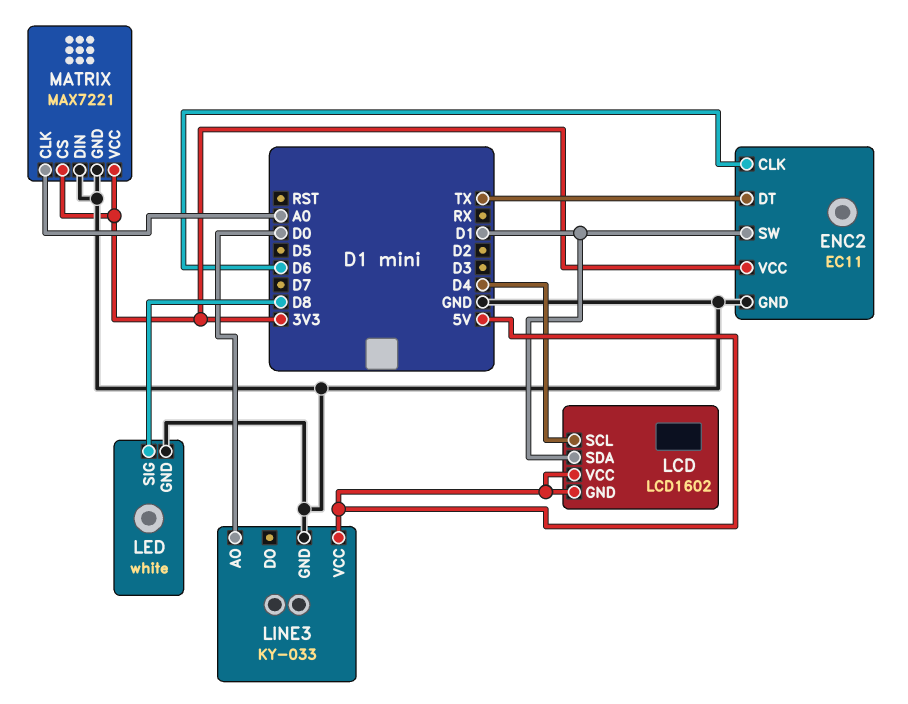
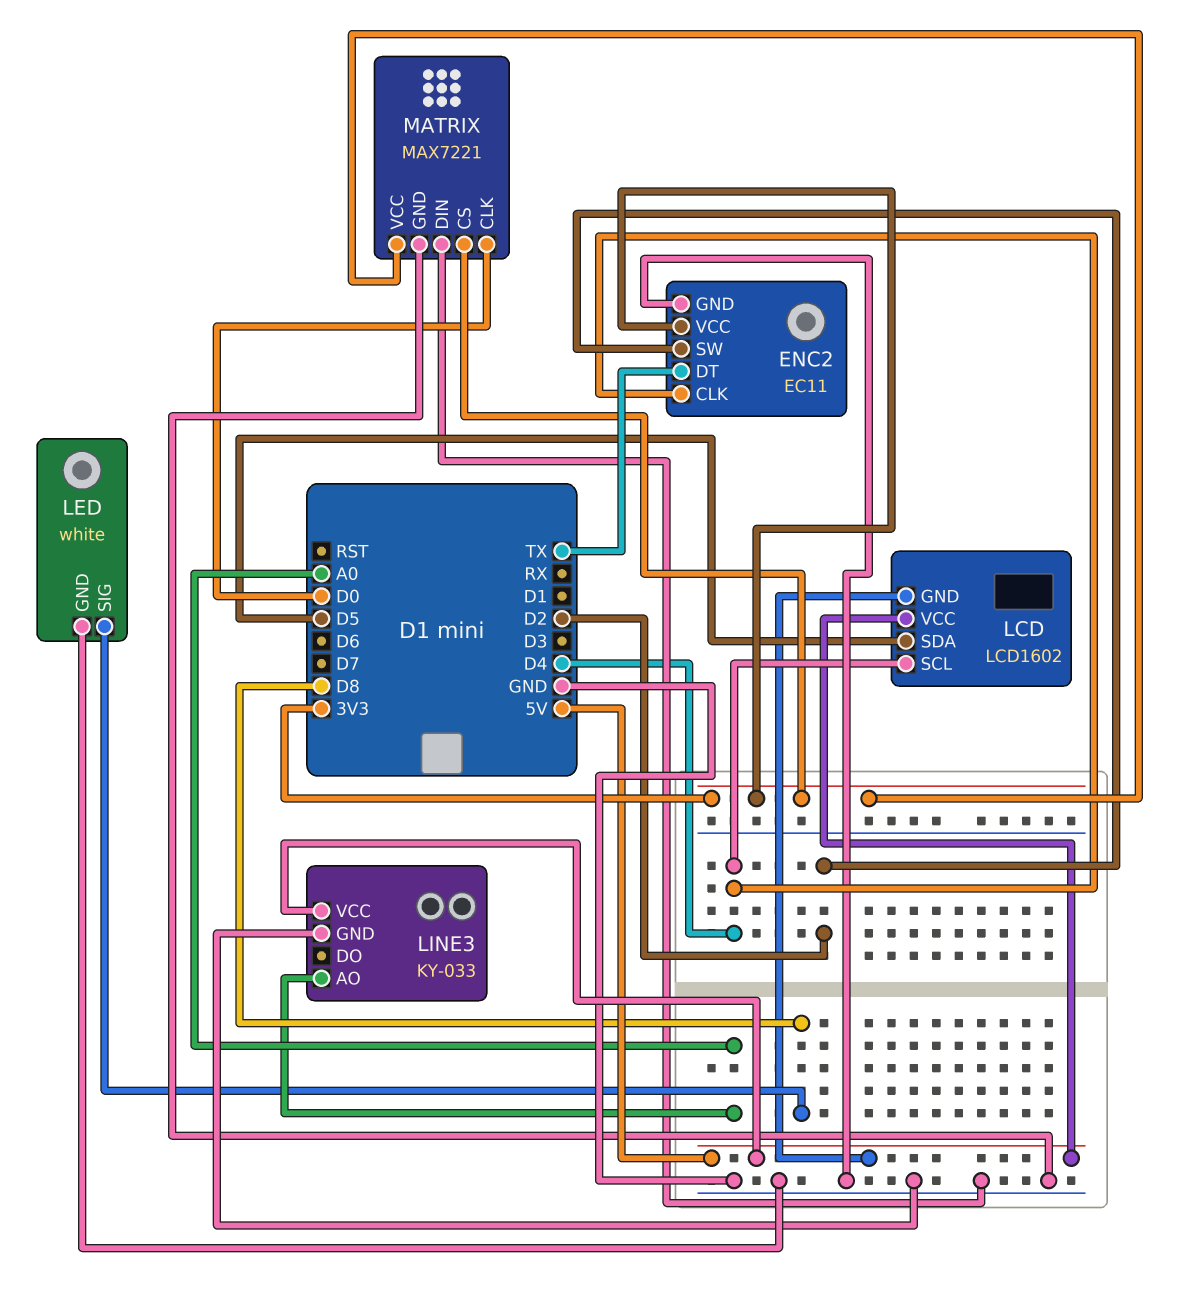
ENC2 pin CLK: D6 -> D4
ENC2 pin SW: D1 -> D2
LCD pin SDA: D1 -> D5
LINE3 pin AO: D0 -> A0
MATRIX pin CLK: A0 -> D0

